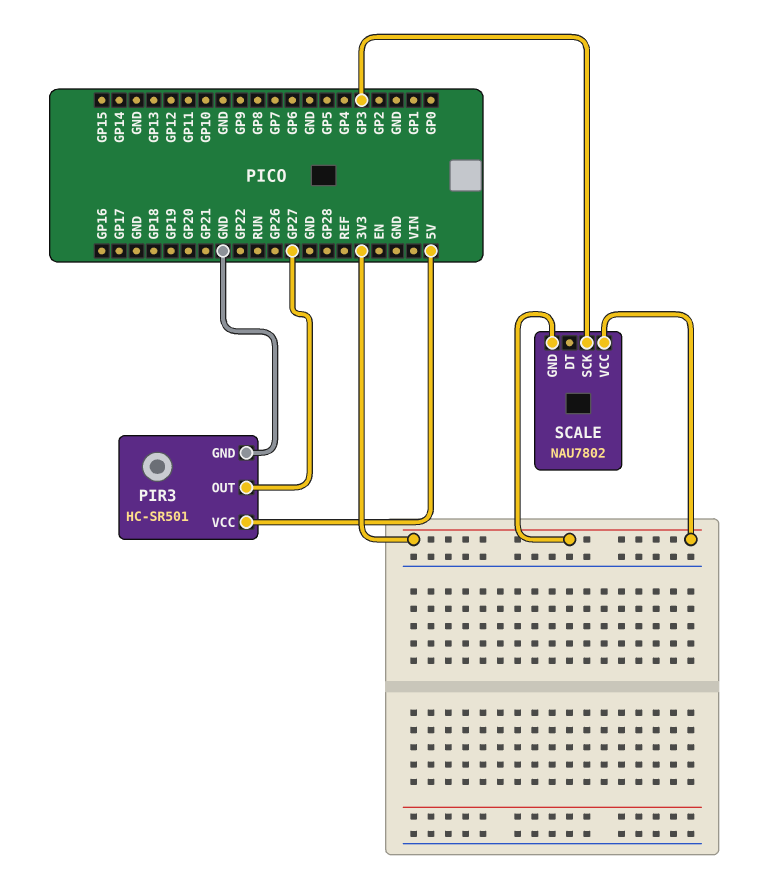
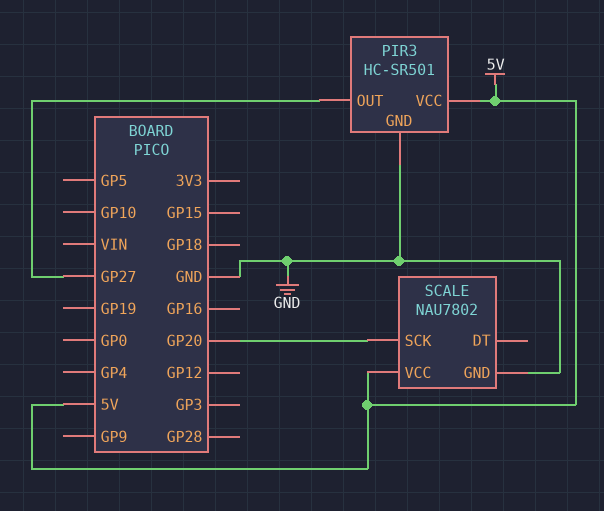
SCALE pin GND: 3V3 -> GND
SCALE pin SCK: GP3 -> GP20
SCALE pin VCC: 3V3 -> 5V

